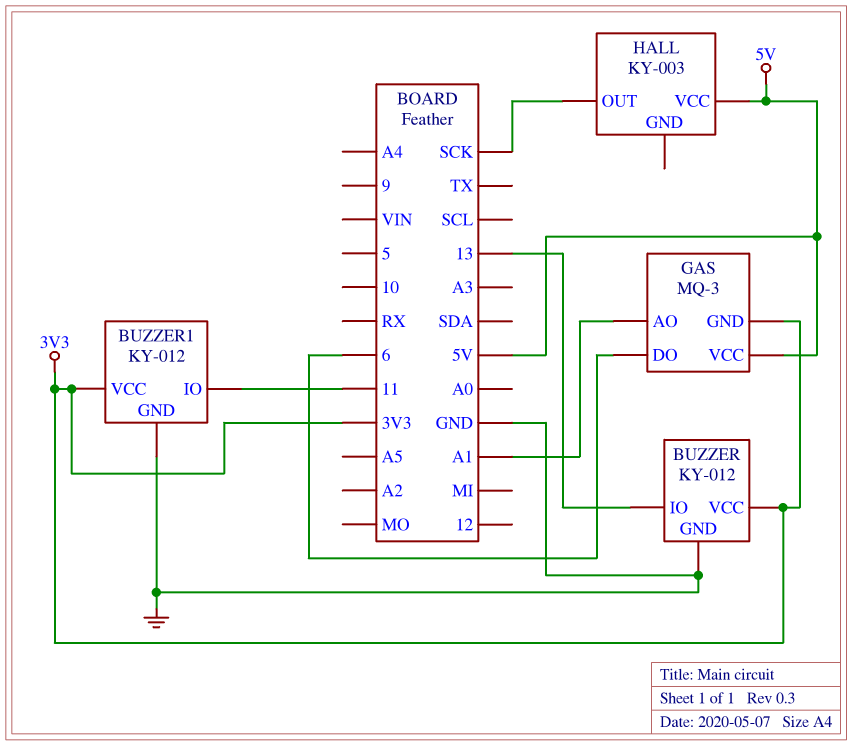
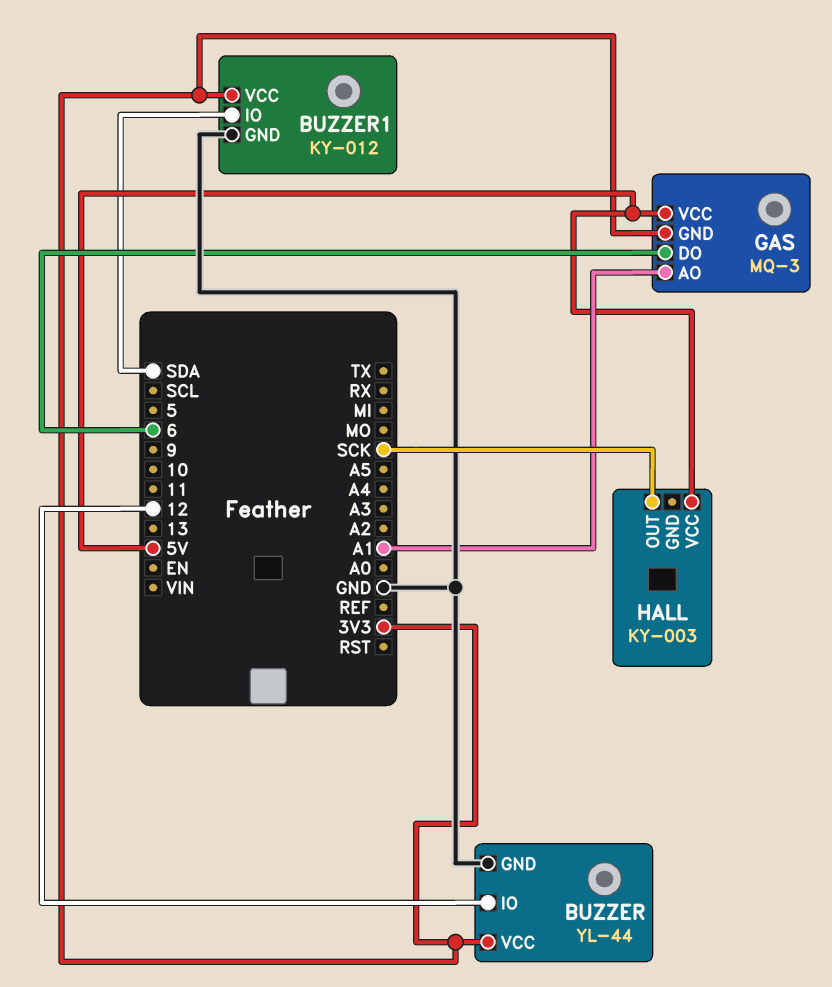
BUZZER: KY-012 -> YL-44
BUZZER pin IO: 13 -> 12
BUZZER1 pin IO: 11 -> SDA

